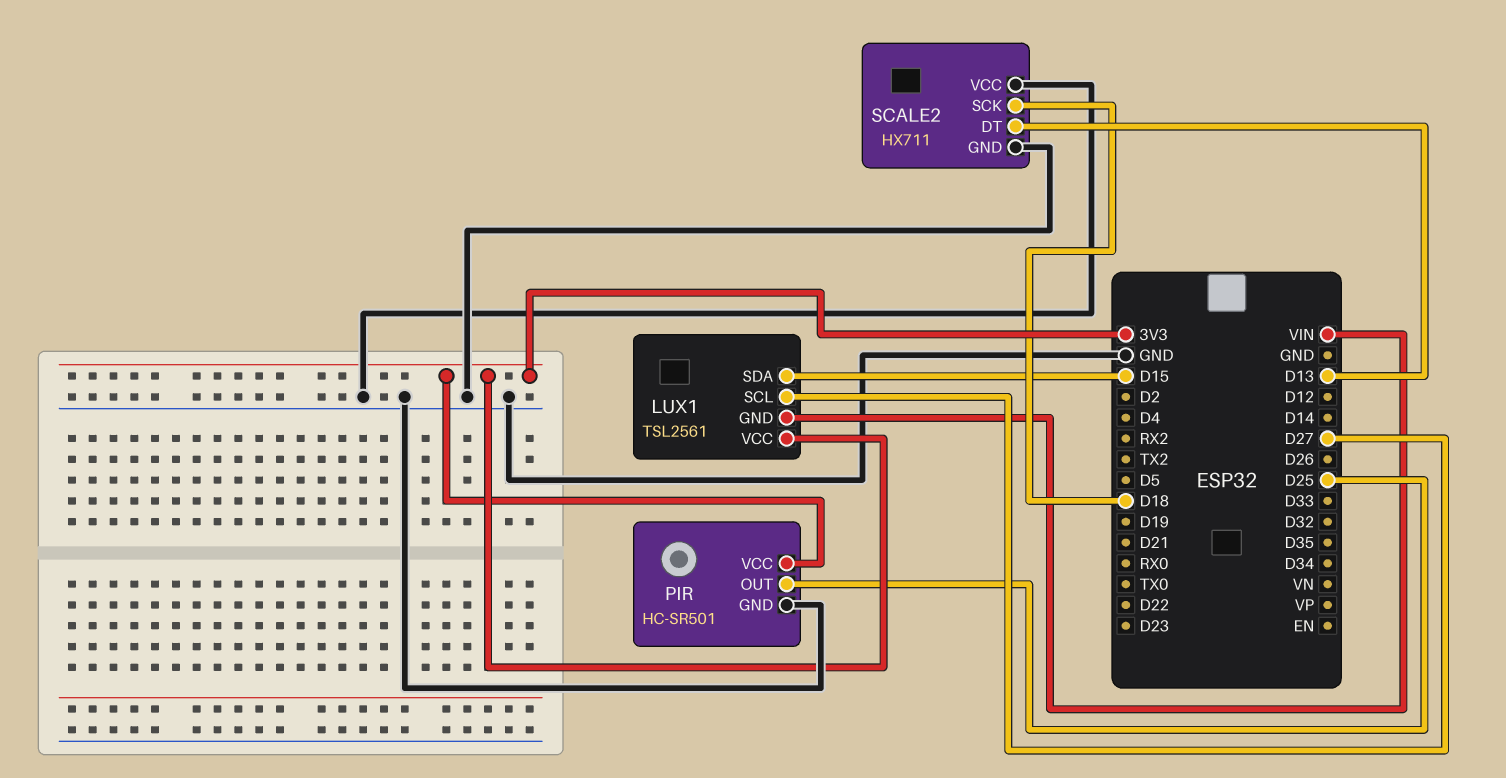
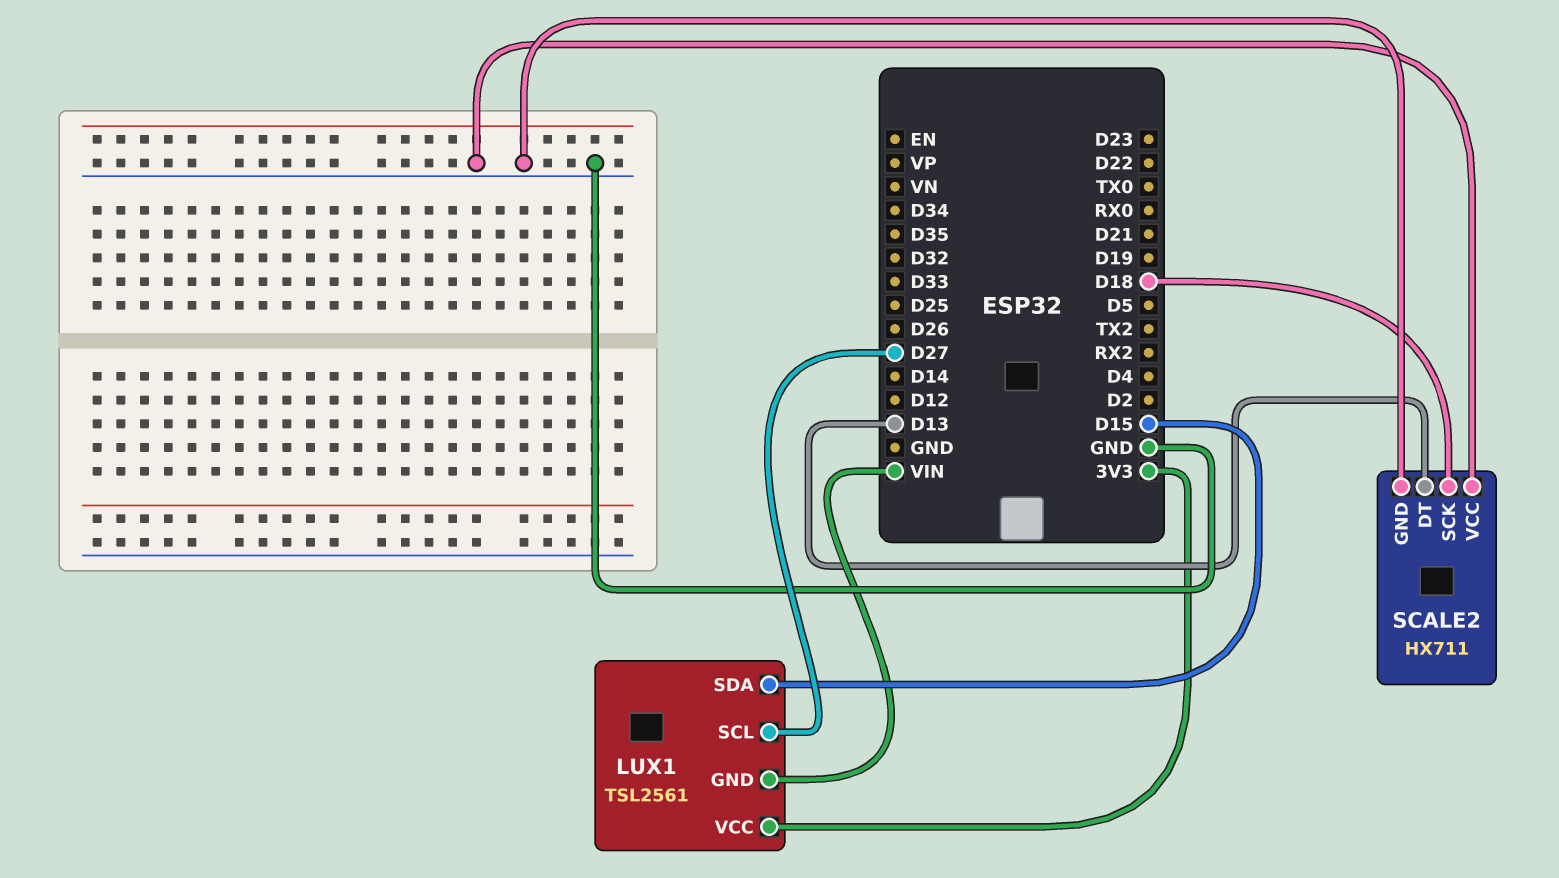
PIR: HC-SR501 -> none
PIR pin GND: GND -> none
PIR pin OUT: D25 -> none
PIR pin VCC: 3V3 -> none

